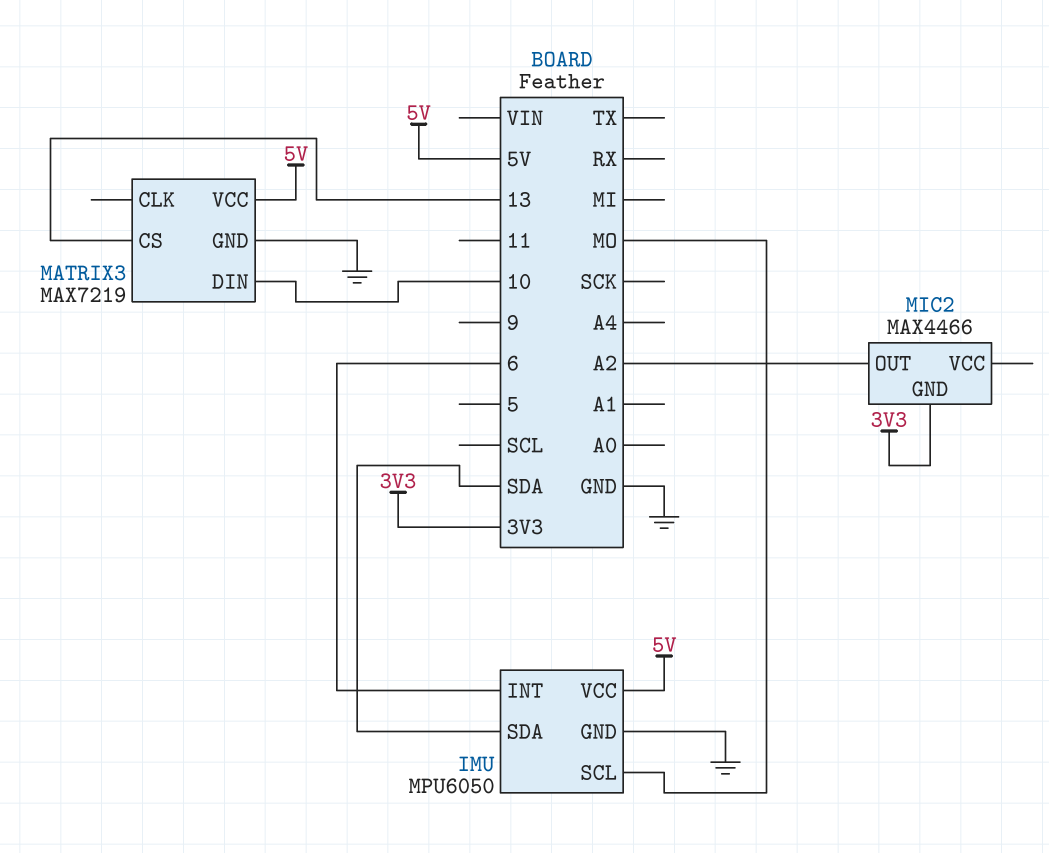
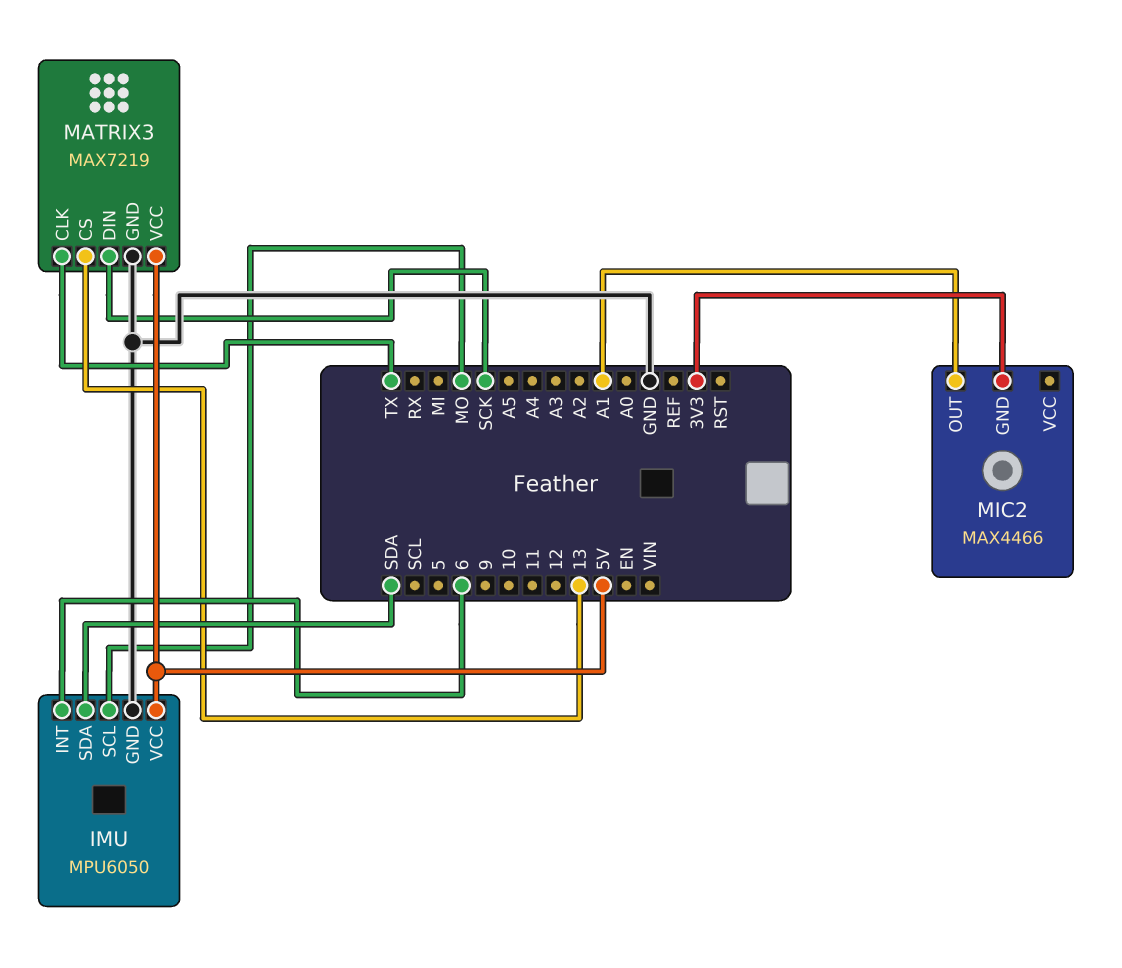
MATRIX3 pin CLK: none -> TX
MATRIX3 pin DIN: 10 -> SCK
MIC2 pin OUT: A2 -> A1

